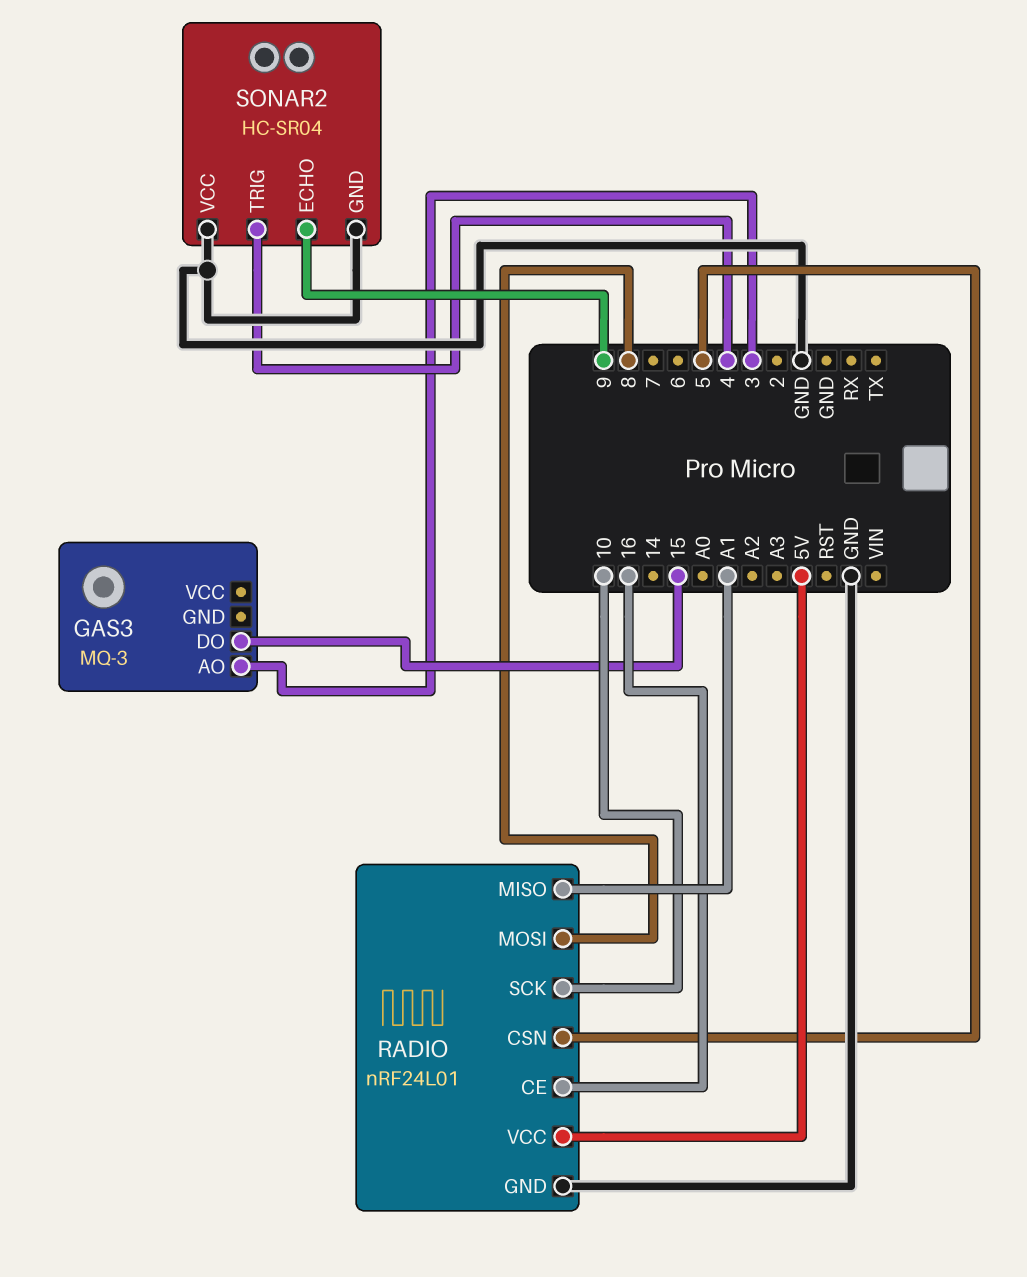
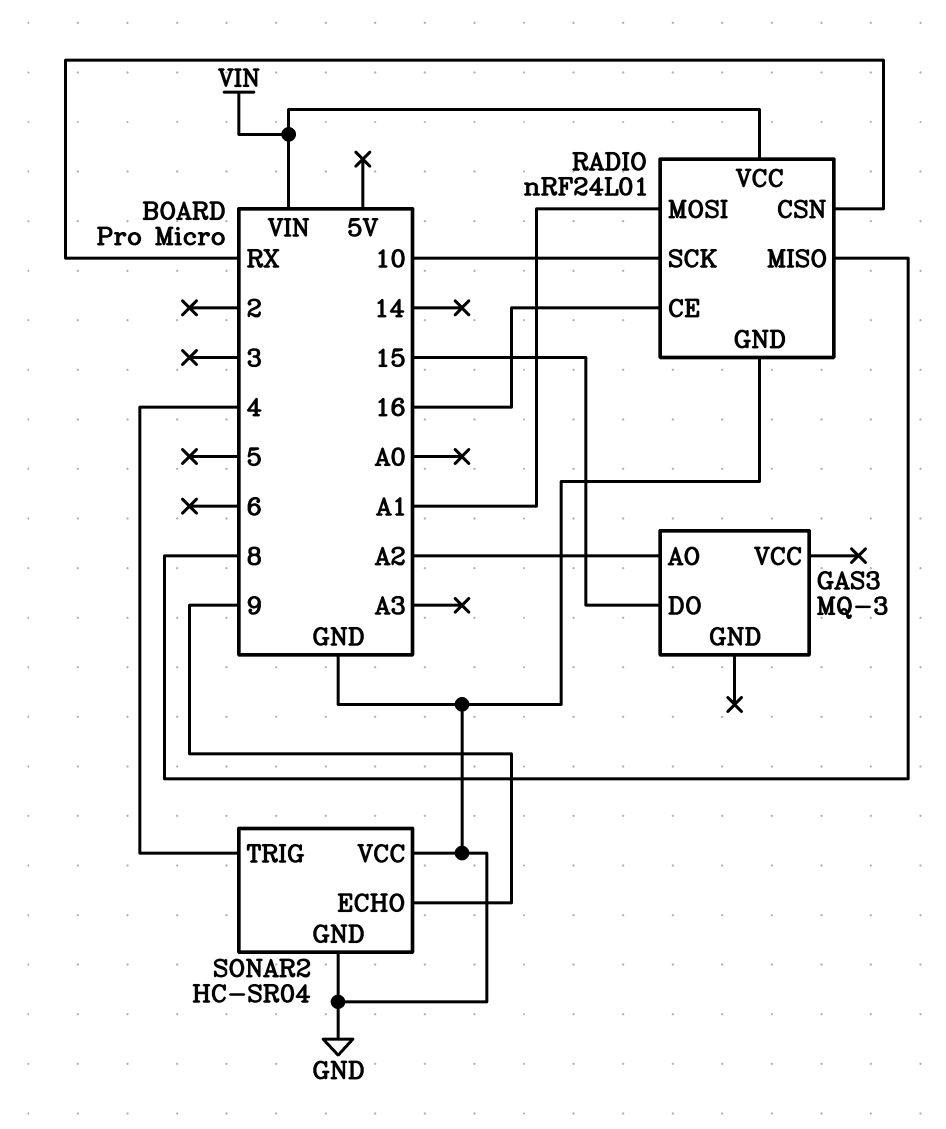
GAS3 pin AO: 3 -> A2
RADIO pin CSN: 5 -> RX
RADIO pin MISO: A1 -> 8
RADIO pin MOSI: 8 -> A1
RADIO pin VCC: 5V -> VIN

